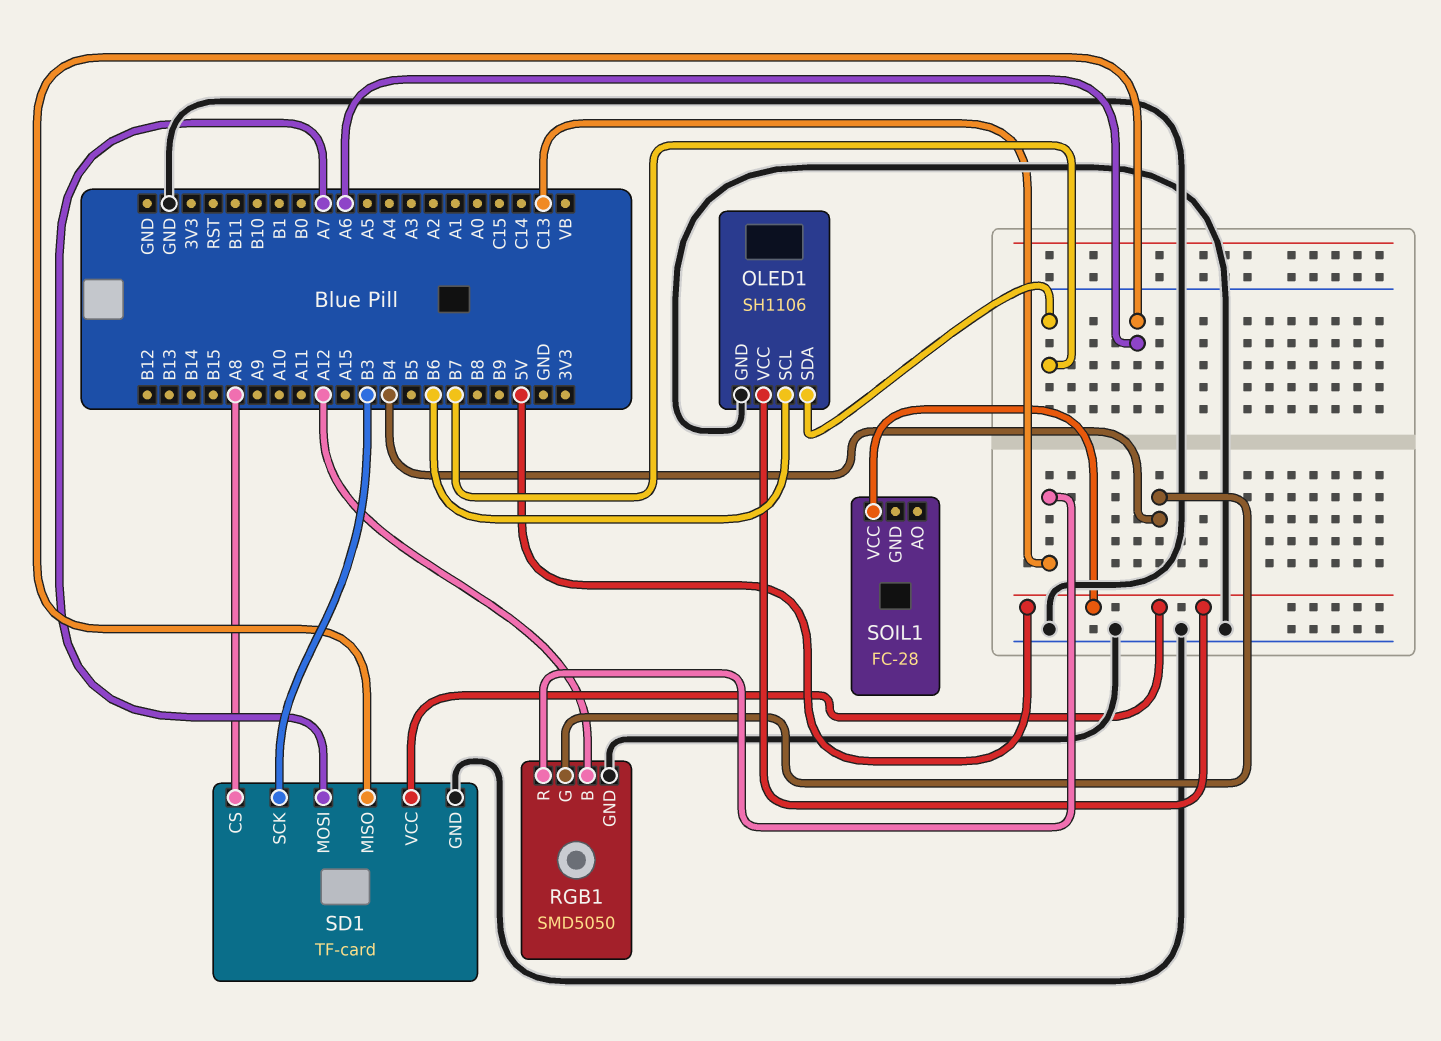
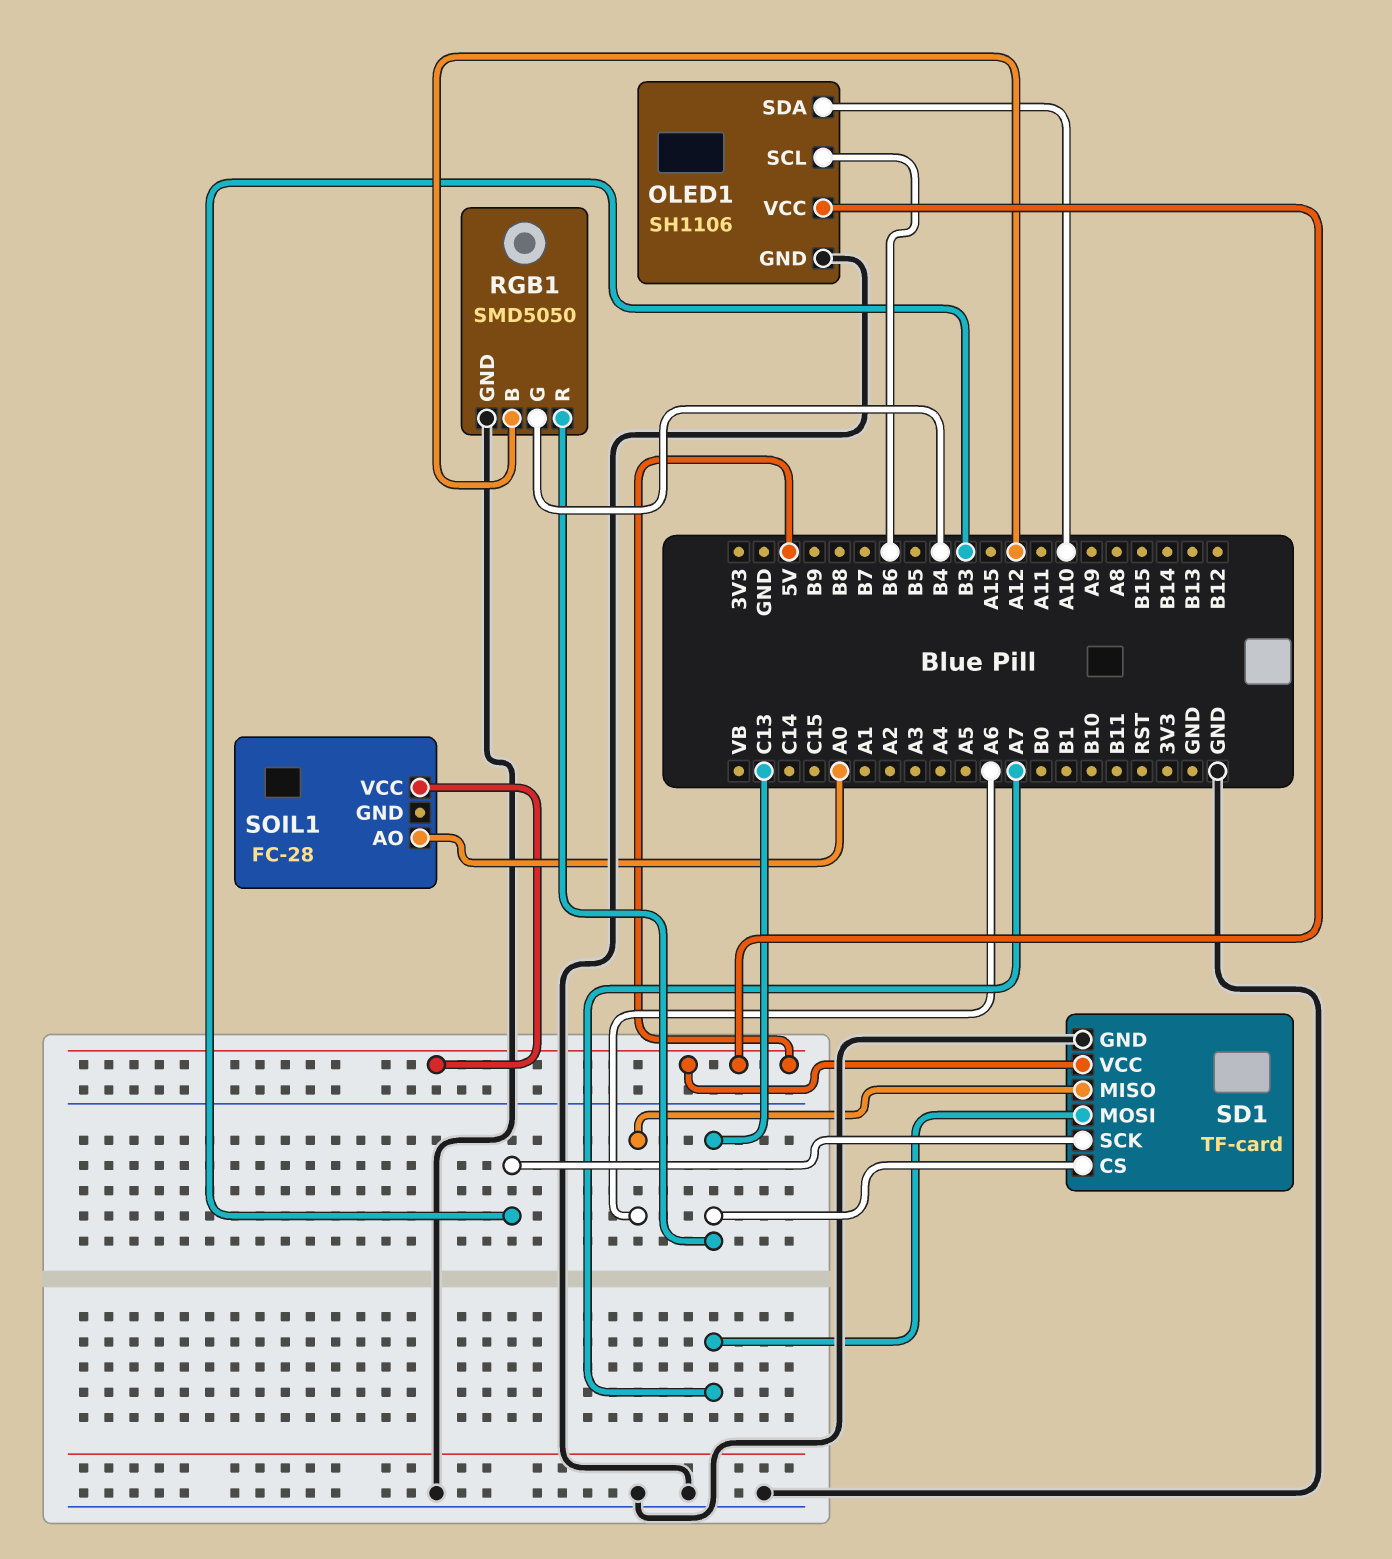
OLED1 pin SDA: B7 -> A10
SD1 pin CS: A8 -> C13
SOIL1 pin AO: none -> A0

